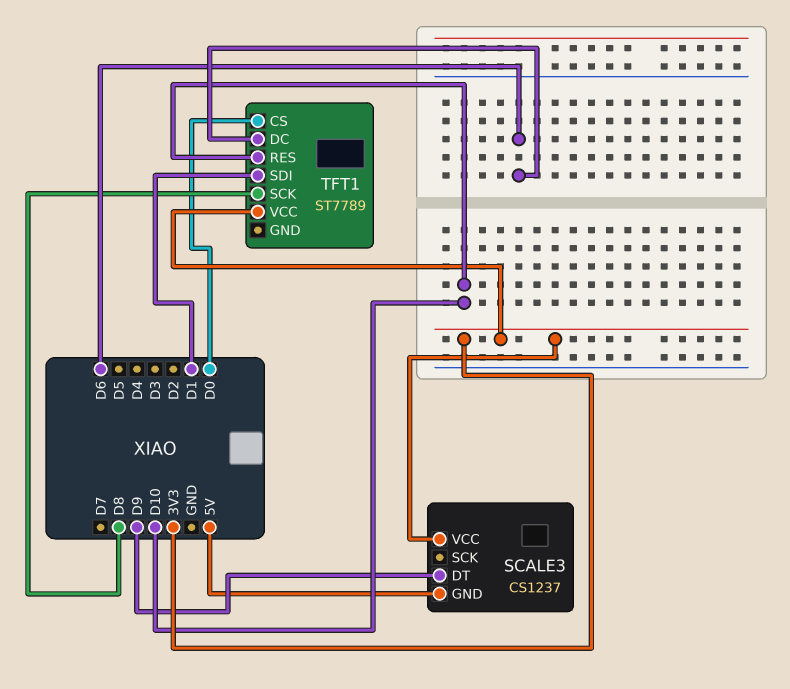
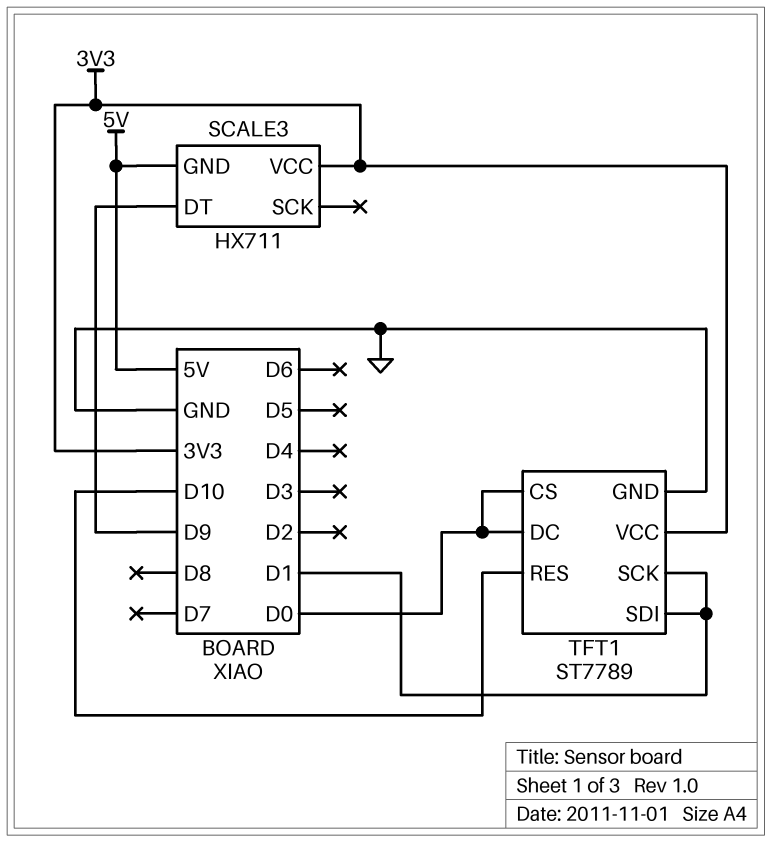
SCALE3: CS1237 -> HX711
TFT1 pin DC: D6 -> D0
TFT1 pin GND: none -> GND
TFT1 pin SCK: D8 -> D1

